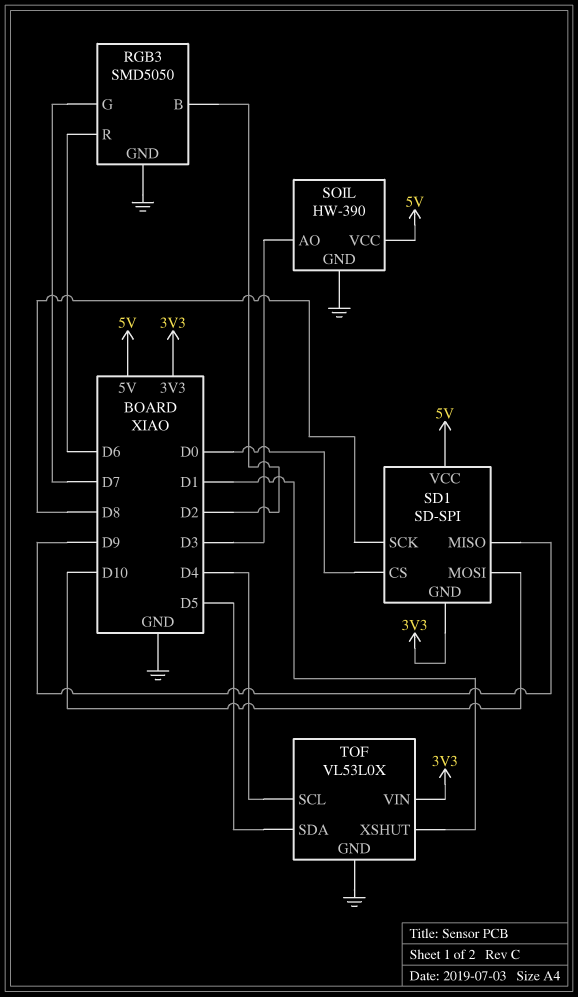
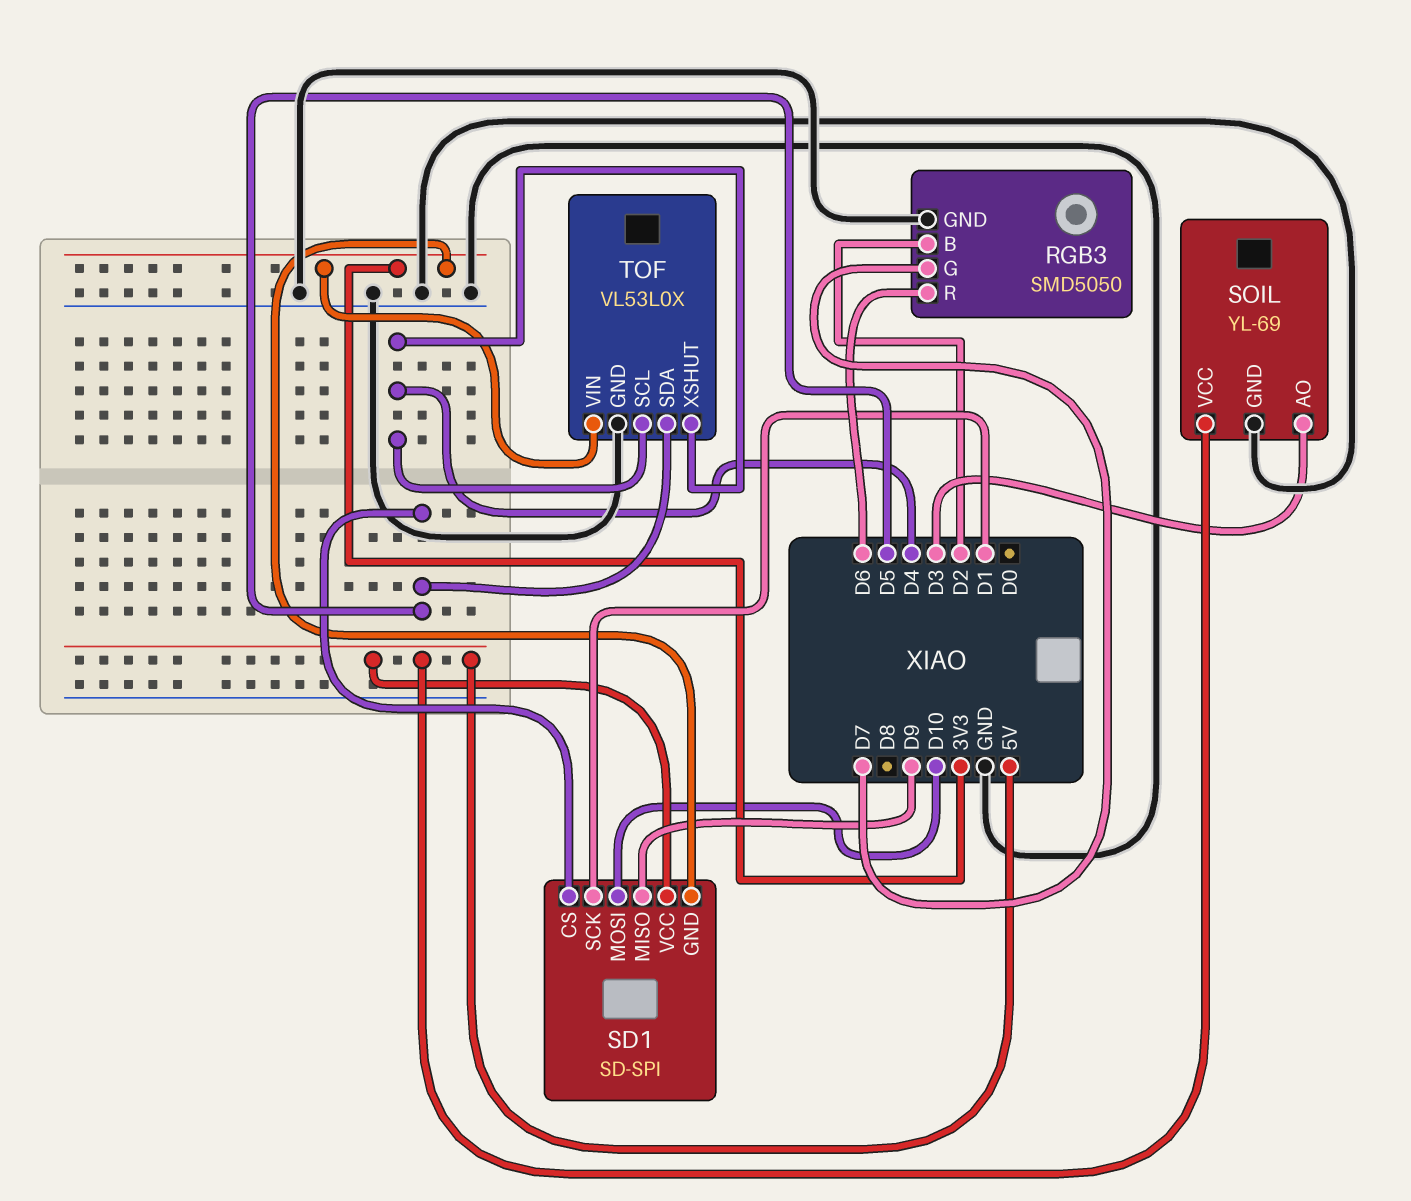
SD1 pin CS: D0 -> D5
SD1 pin SCK: D8 -> D1
SOIL: HW-390 -> YL-69
TOF pin XSHUT: D1 -> D4

